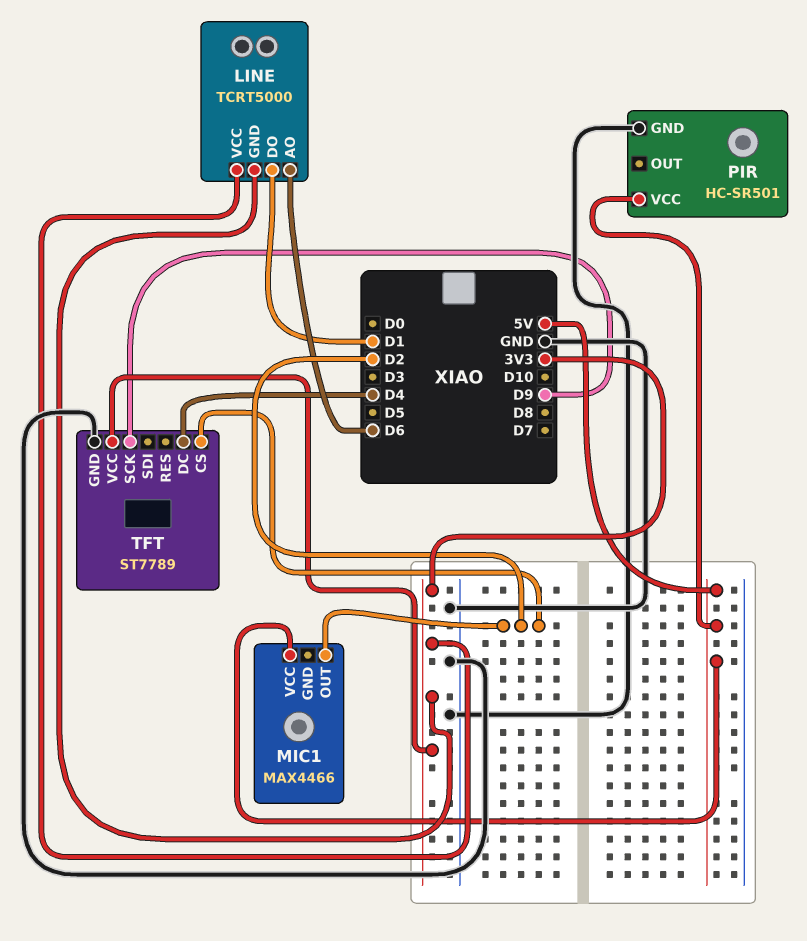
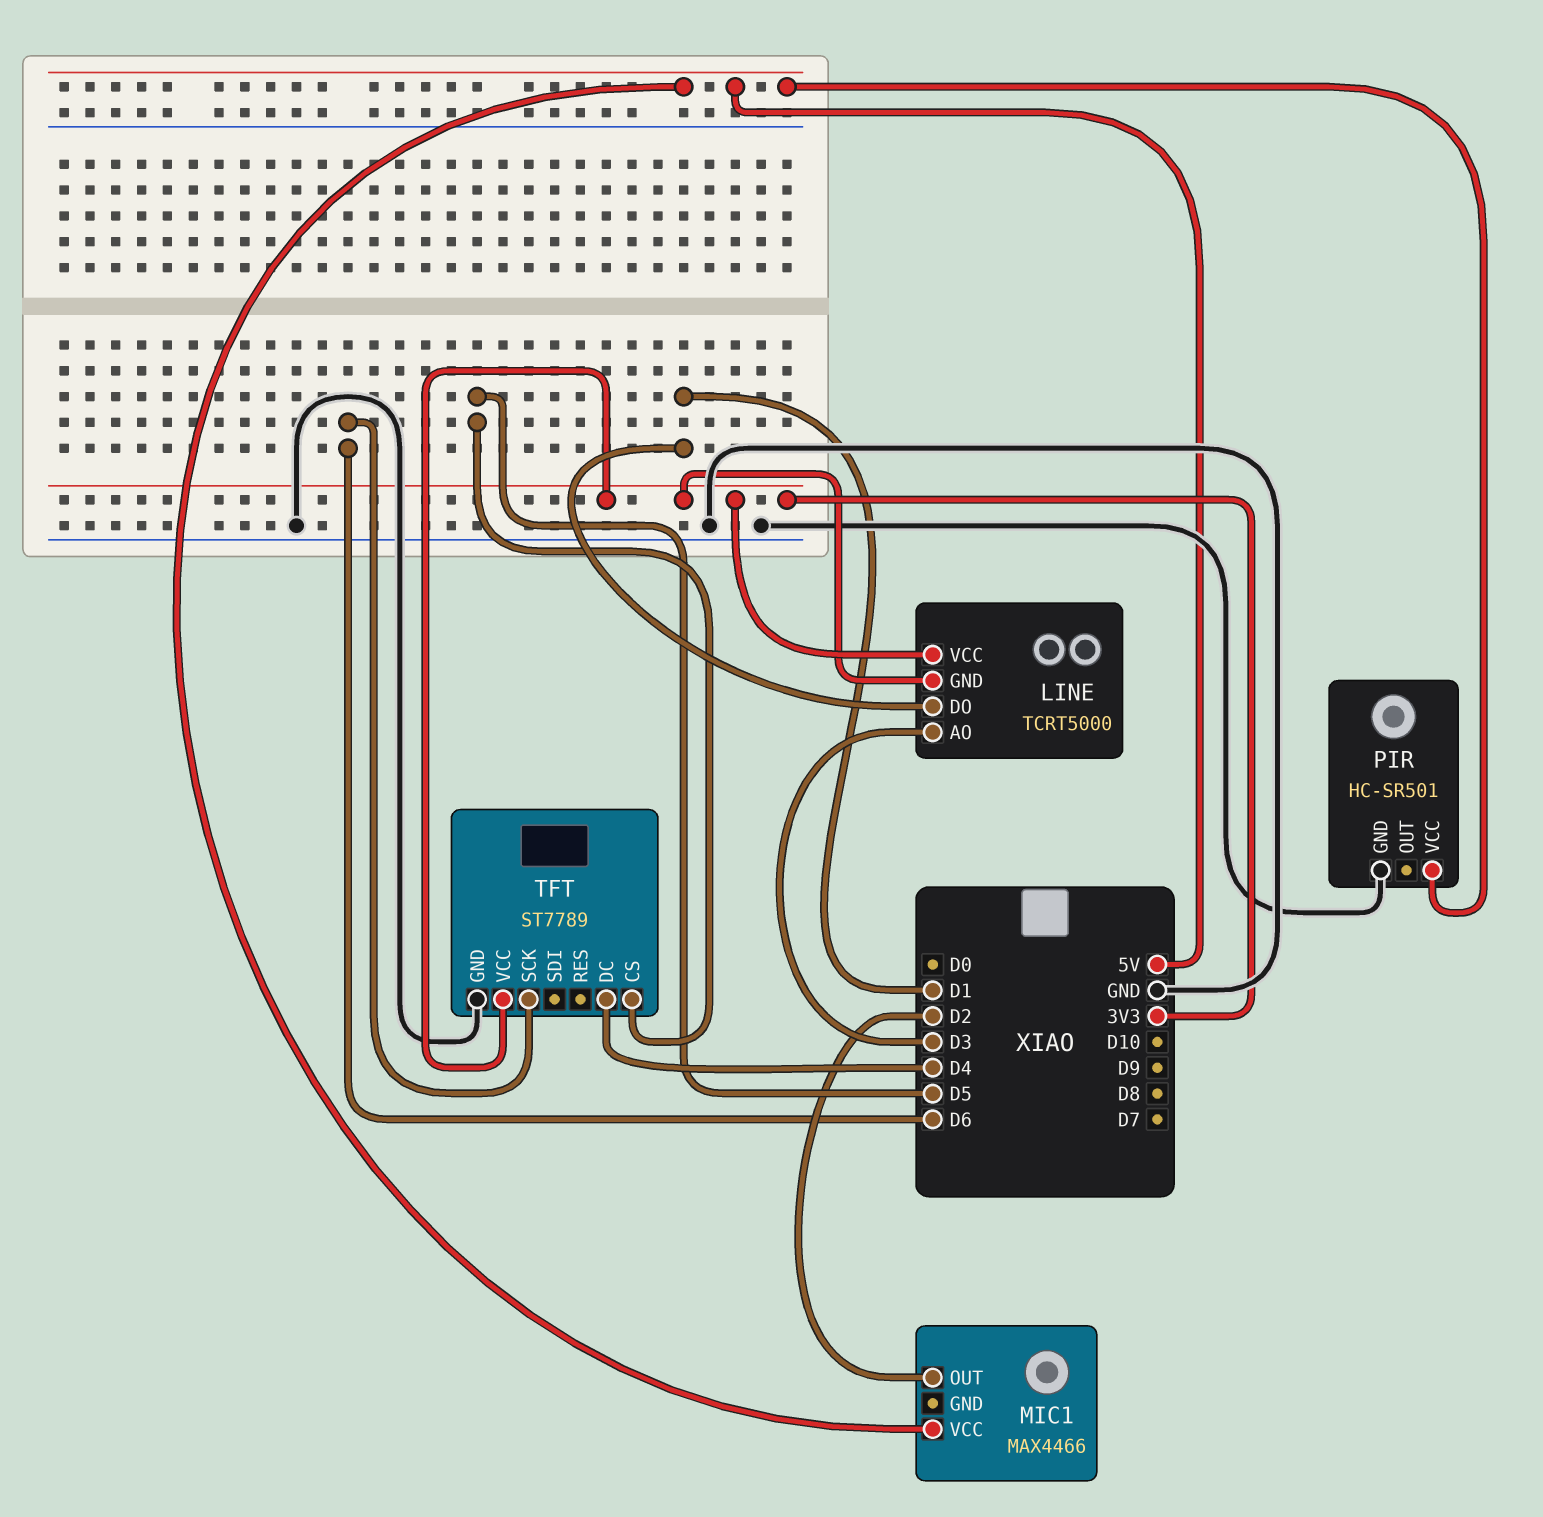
LINE pin AO: D6 -> D3
TFT pin CS: D2 -> D5
TFT pin SCK: D9 -> D6

